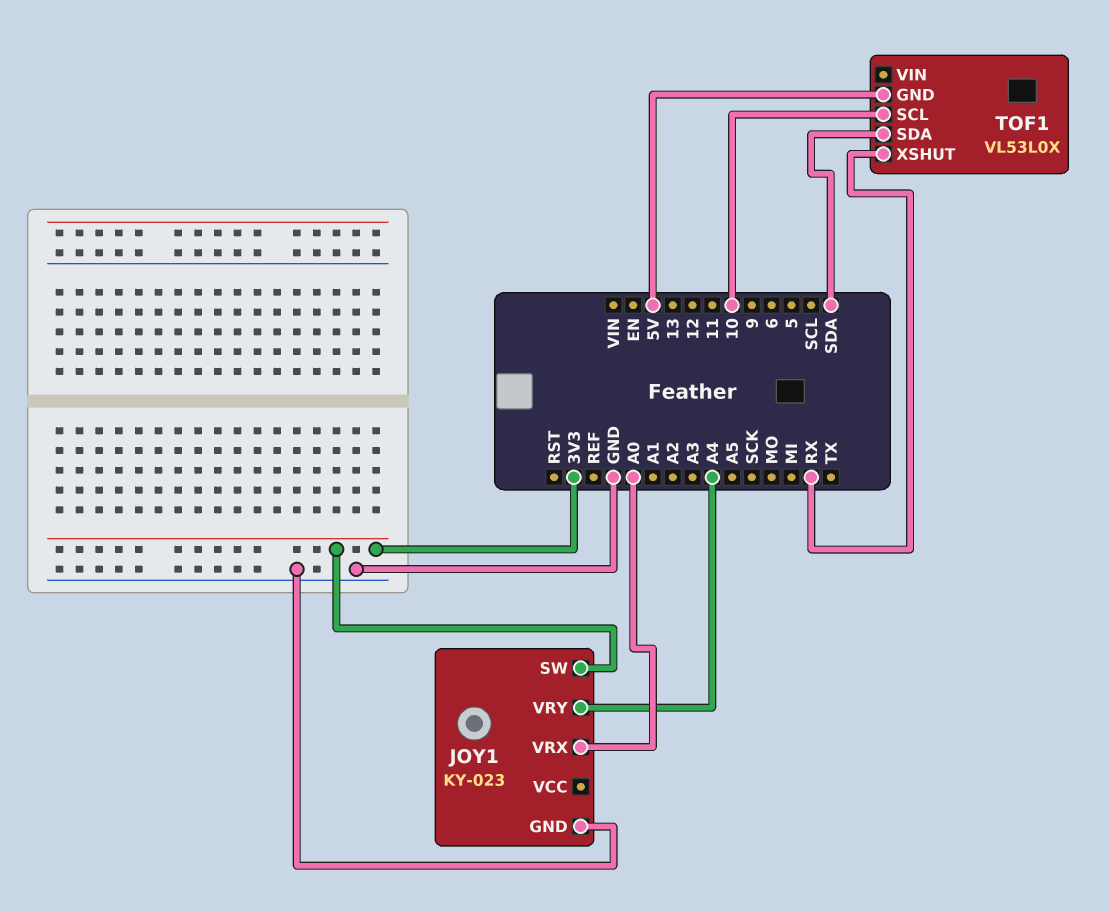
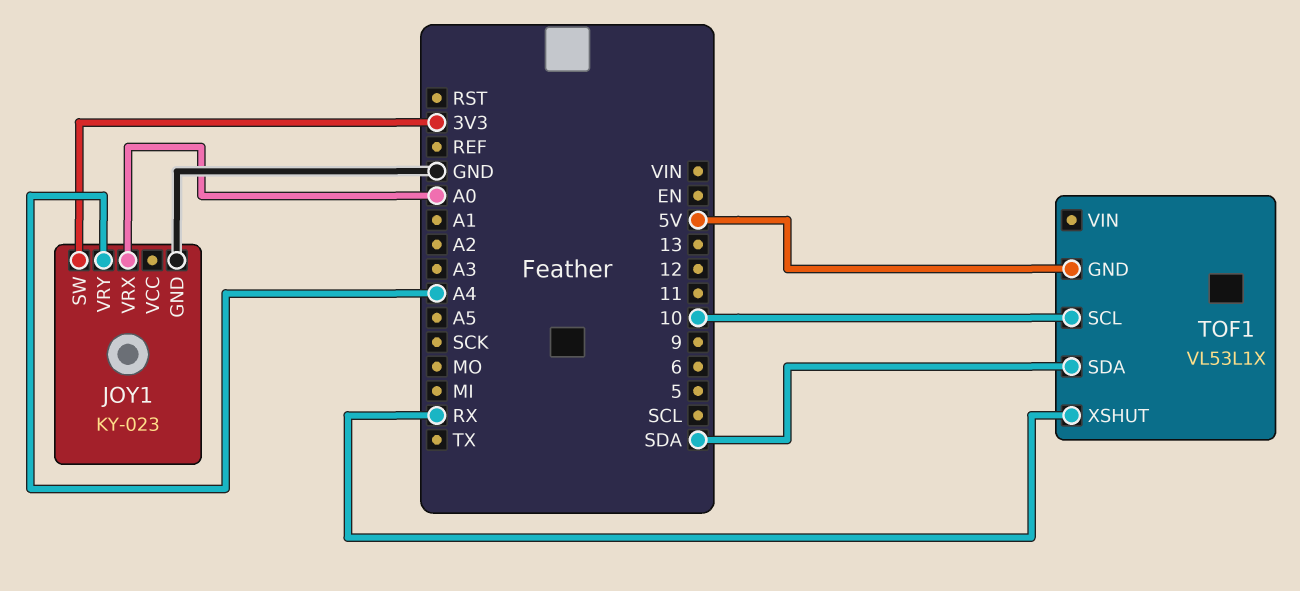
TOF1: VL53L0X -> VL53L1X

